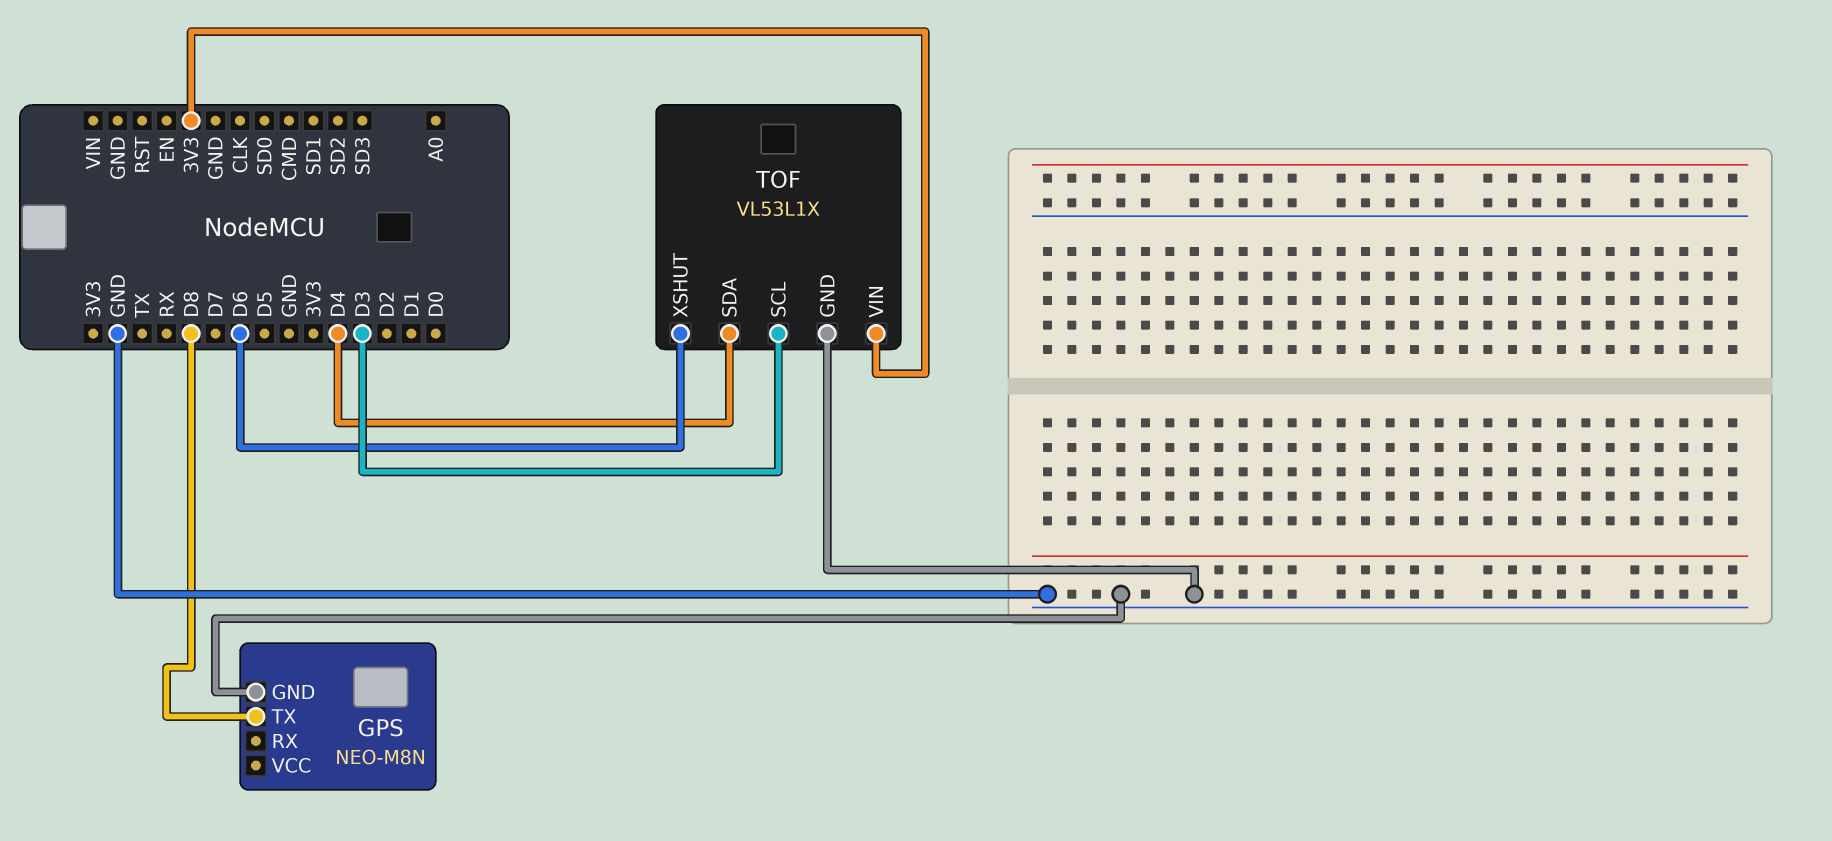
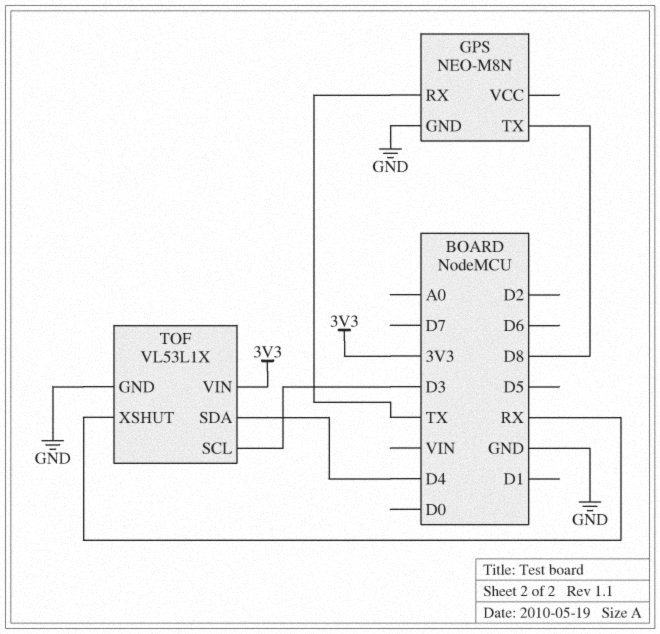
GPS pin RX: none -> TX
TOF pin XSHUT: D6 -> RX

